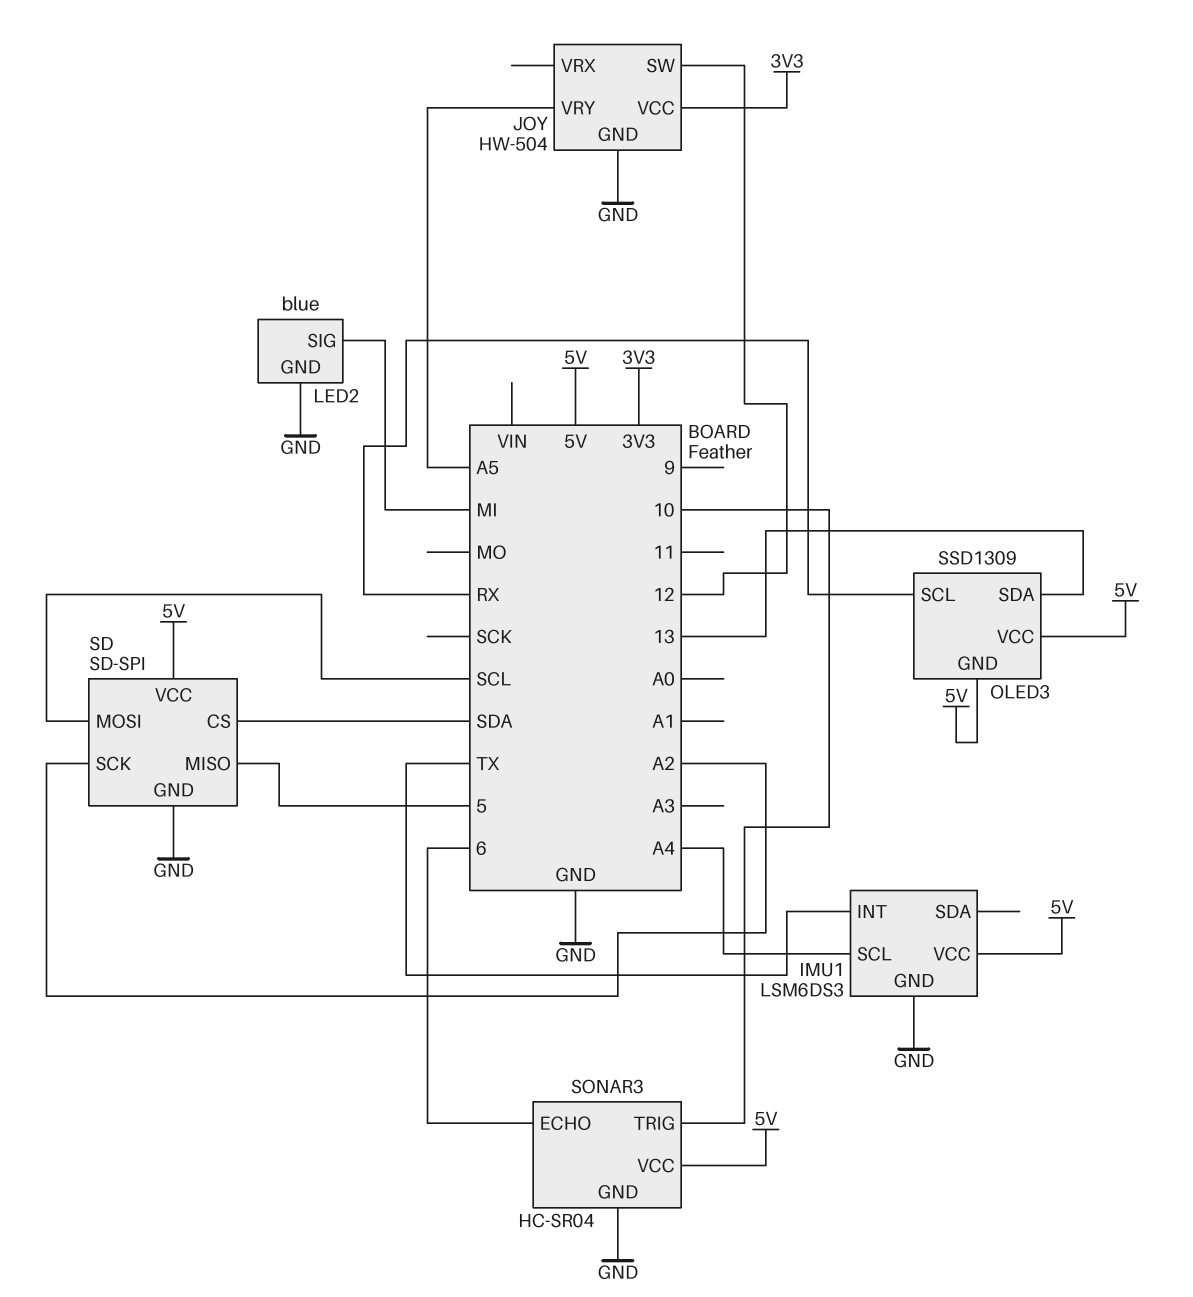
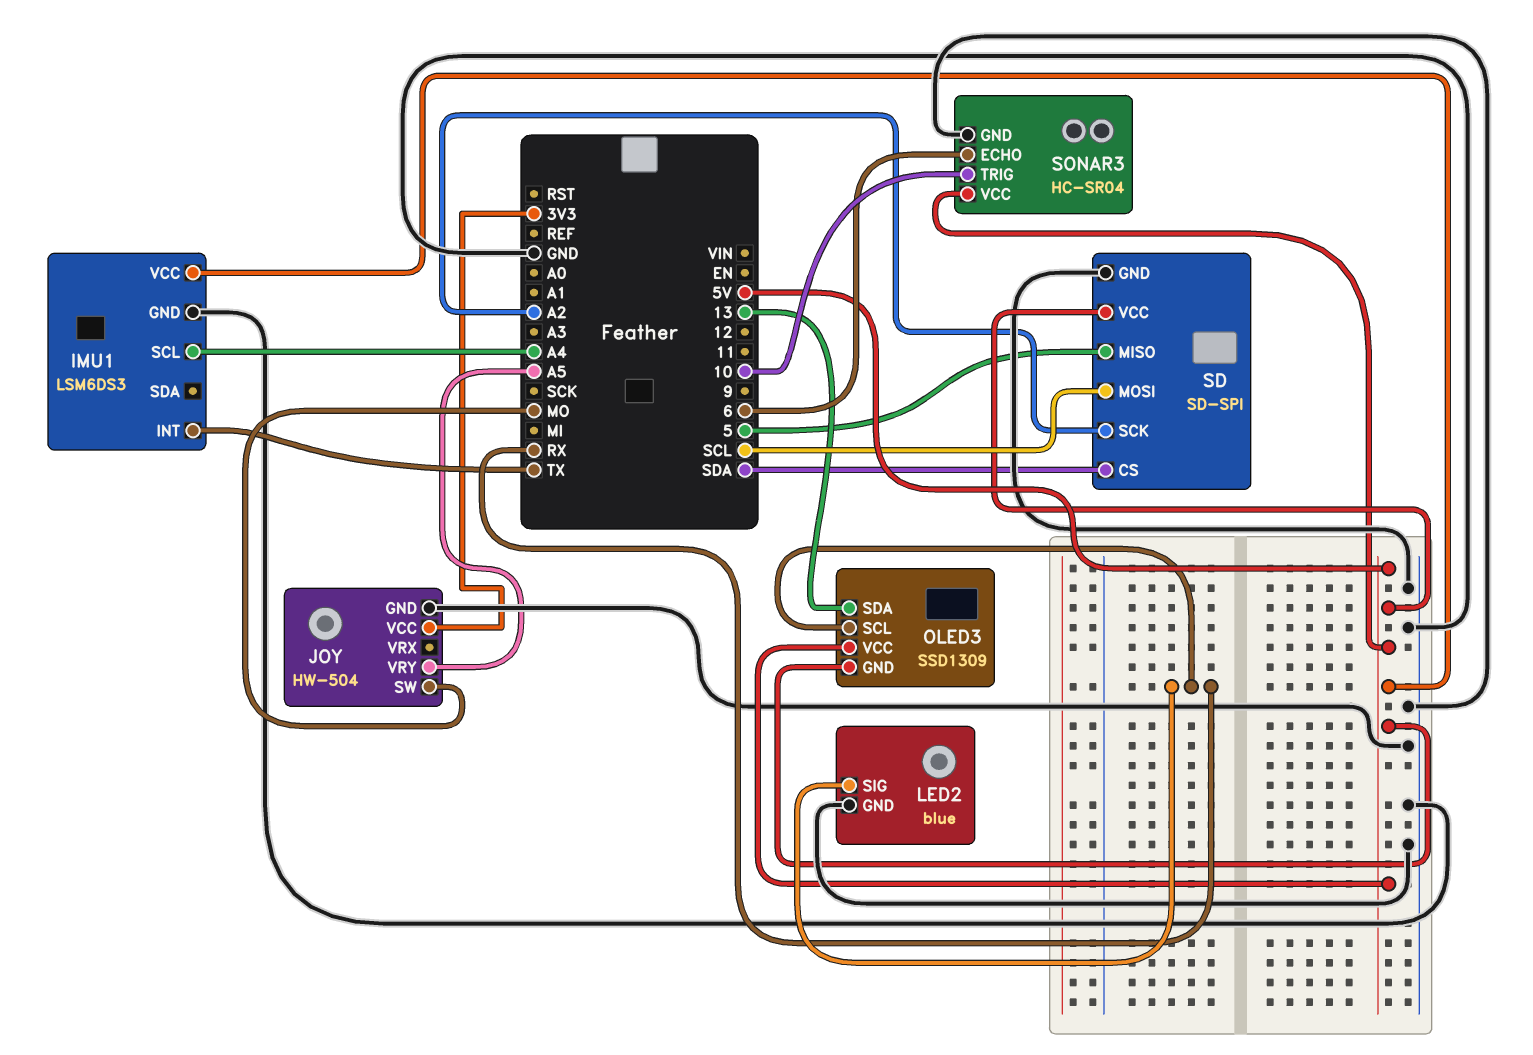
JOY pin SW: 12 -> MO
LED2 pin SIG: MI -> RX

